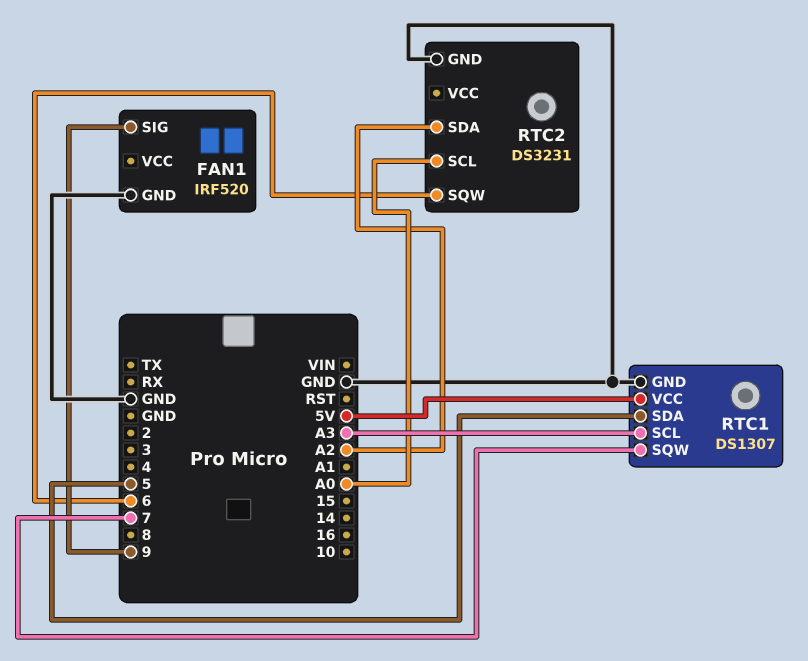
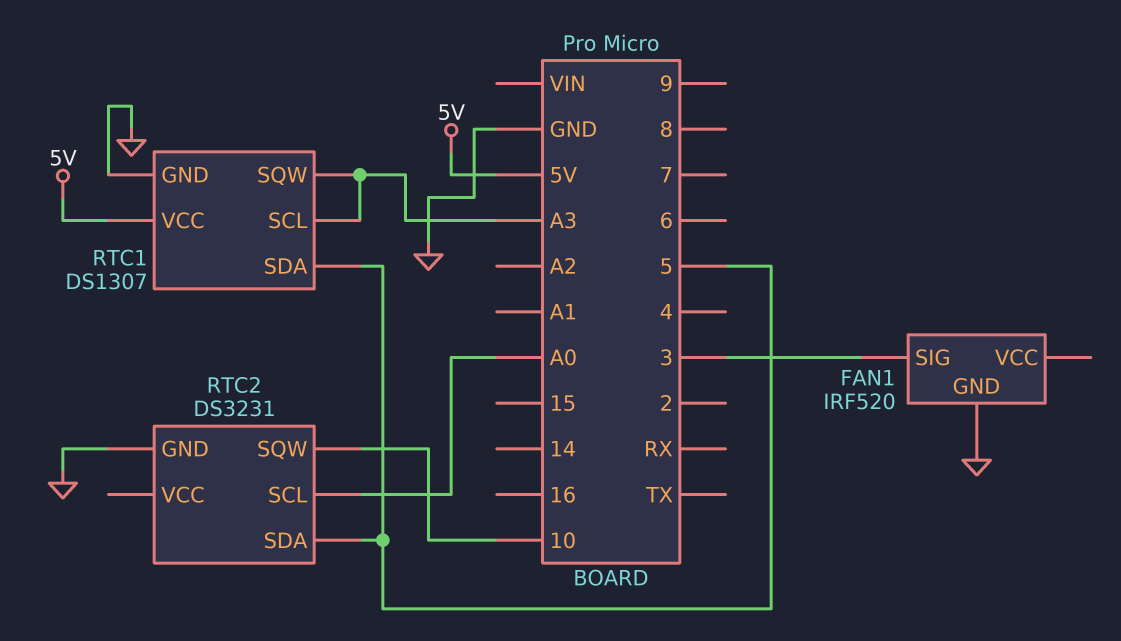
FAN1 pin SIG: 9 -> 3
RTC1 pin SQW: 7 -> A3
RTC2 pin SDA: A2 -> 5
RTC2 pin SQW: 6 -> 10

